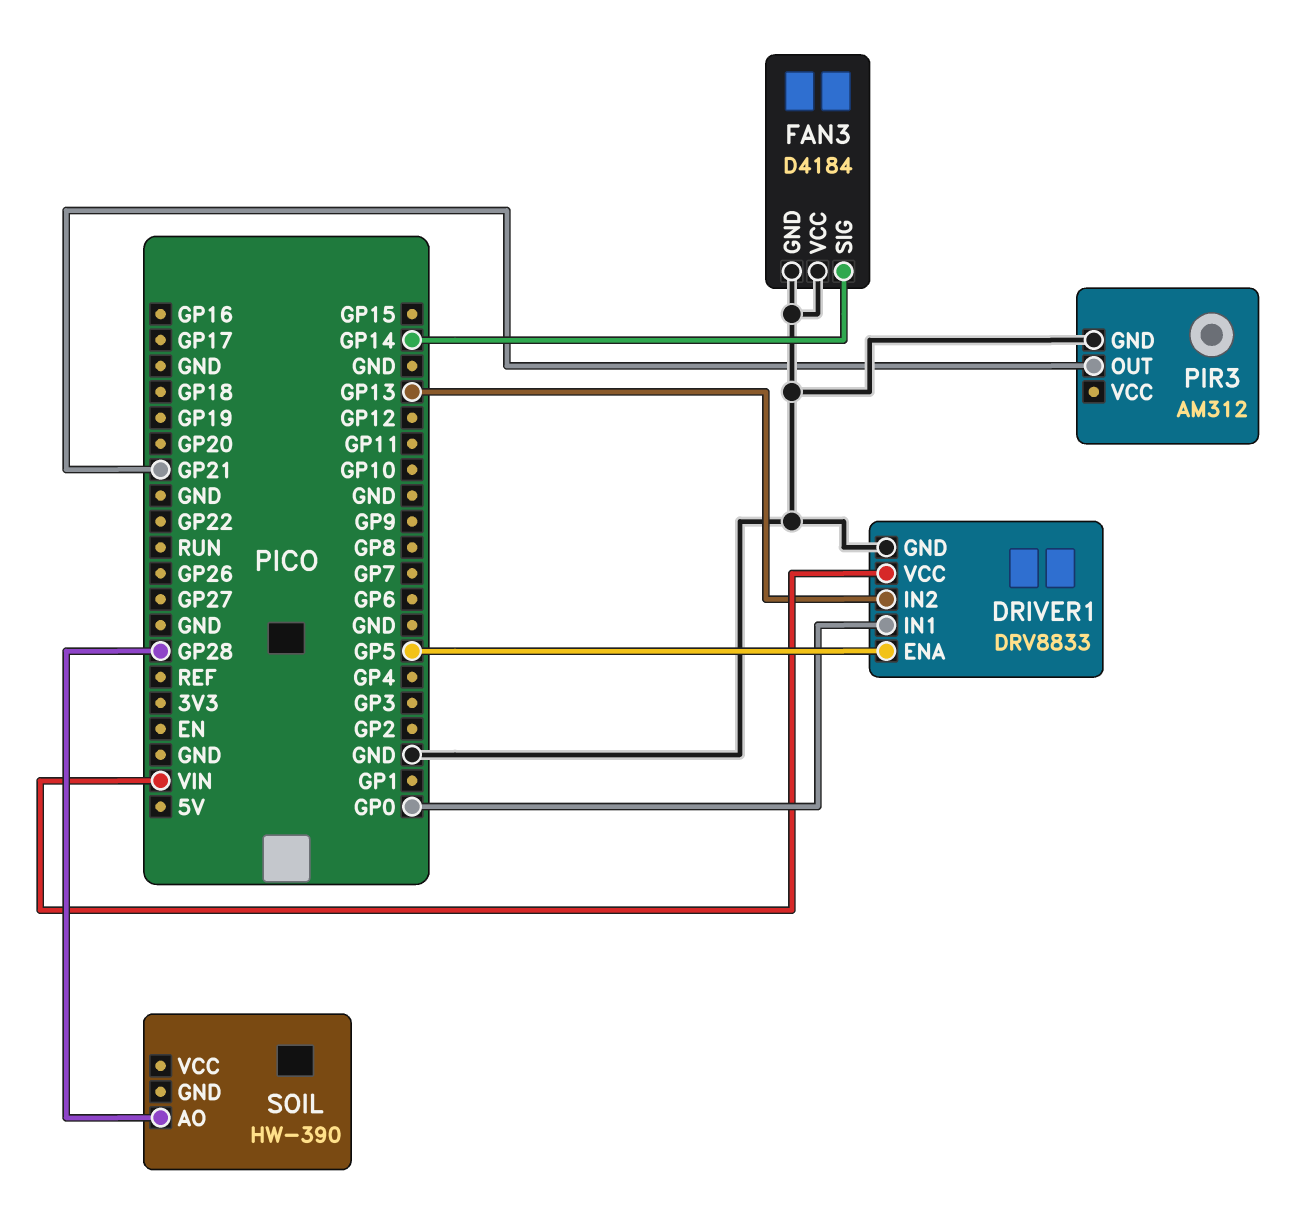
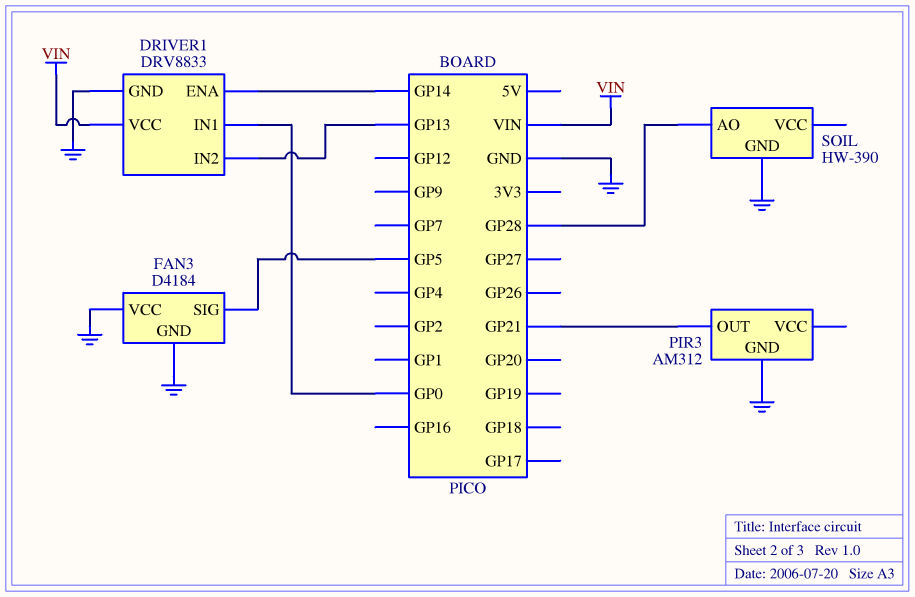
DRIVER1 pin ENA: GP5 -> GP14
FAN3 pin SIG: GP14 -> GP5
SOIL pin GND: none -> GND

